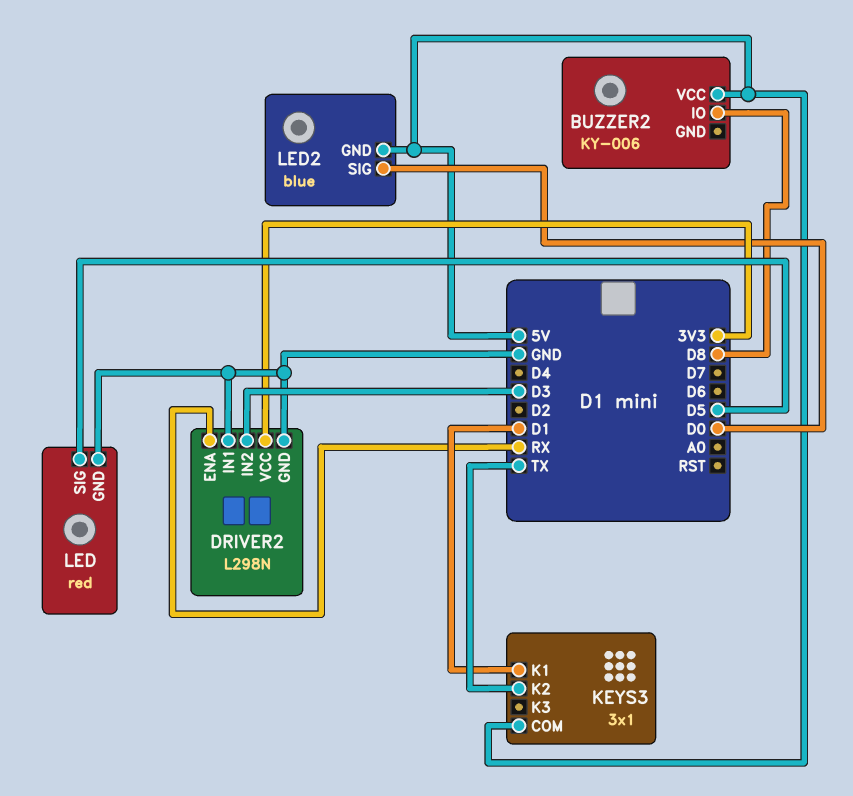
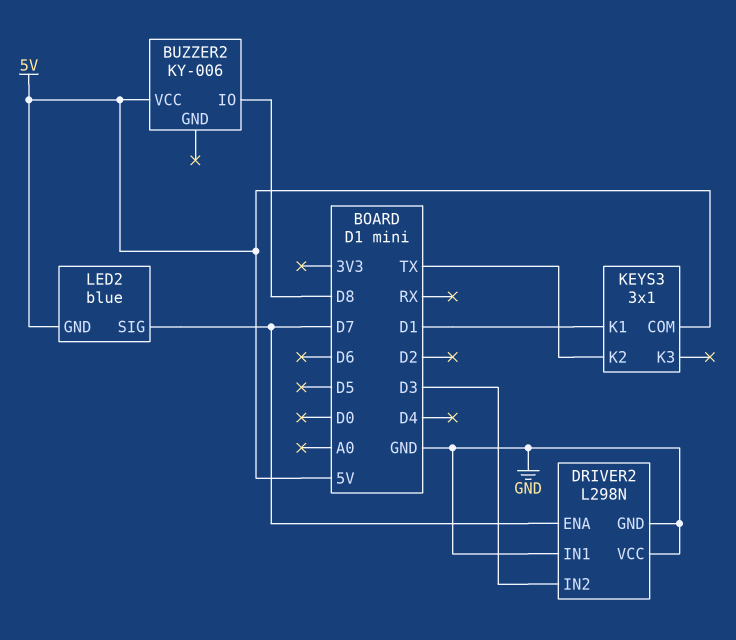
DRIVER2 pin ENA: RX -> D7
DRIVER2 pin VCC: 3V3 -> GND
LED: red -> none
LED pin GND: GND -> none
LED pin SIG: D5 -> none
LED2 pin SIG: D0 -> D7

